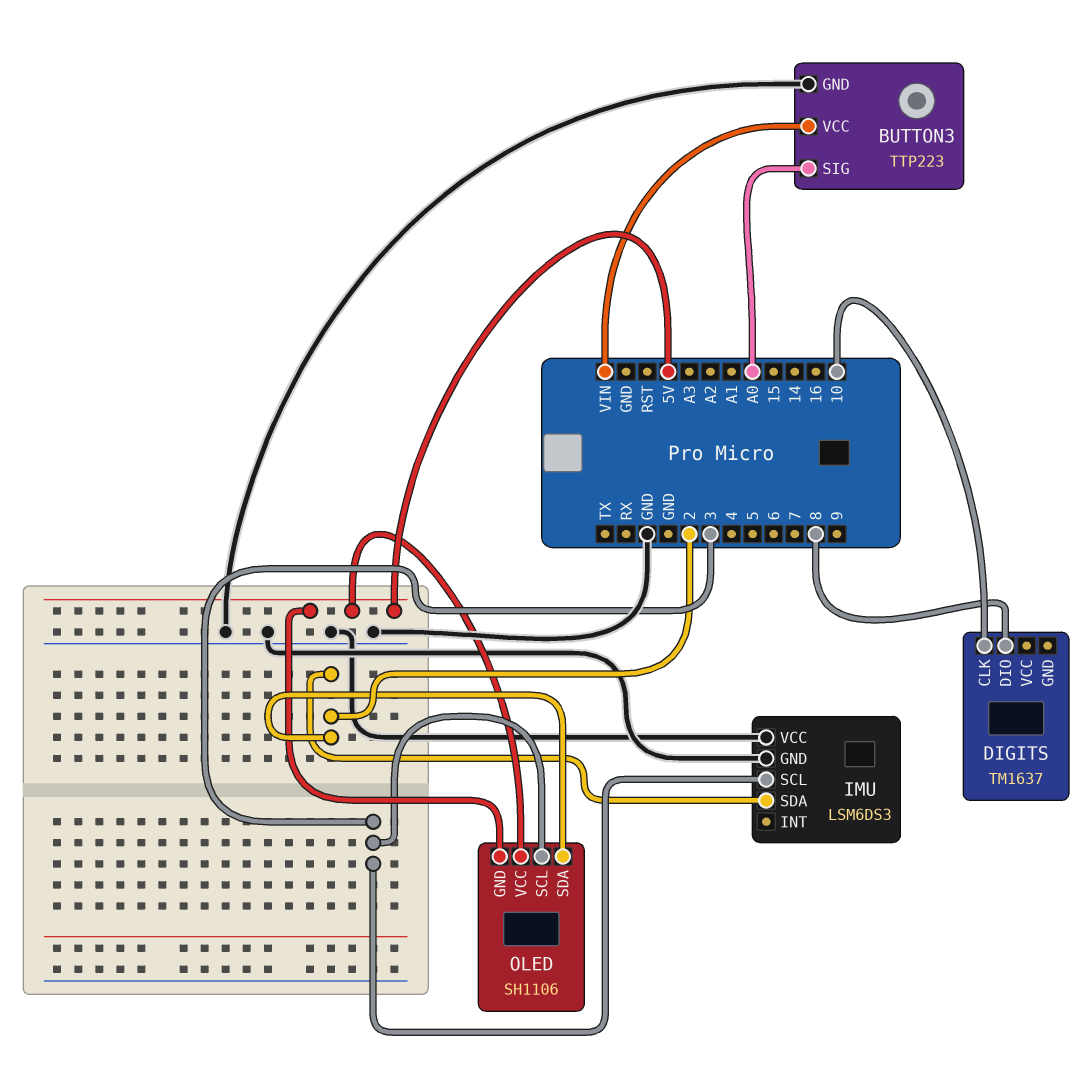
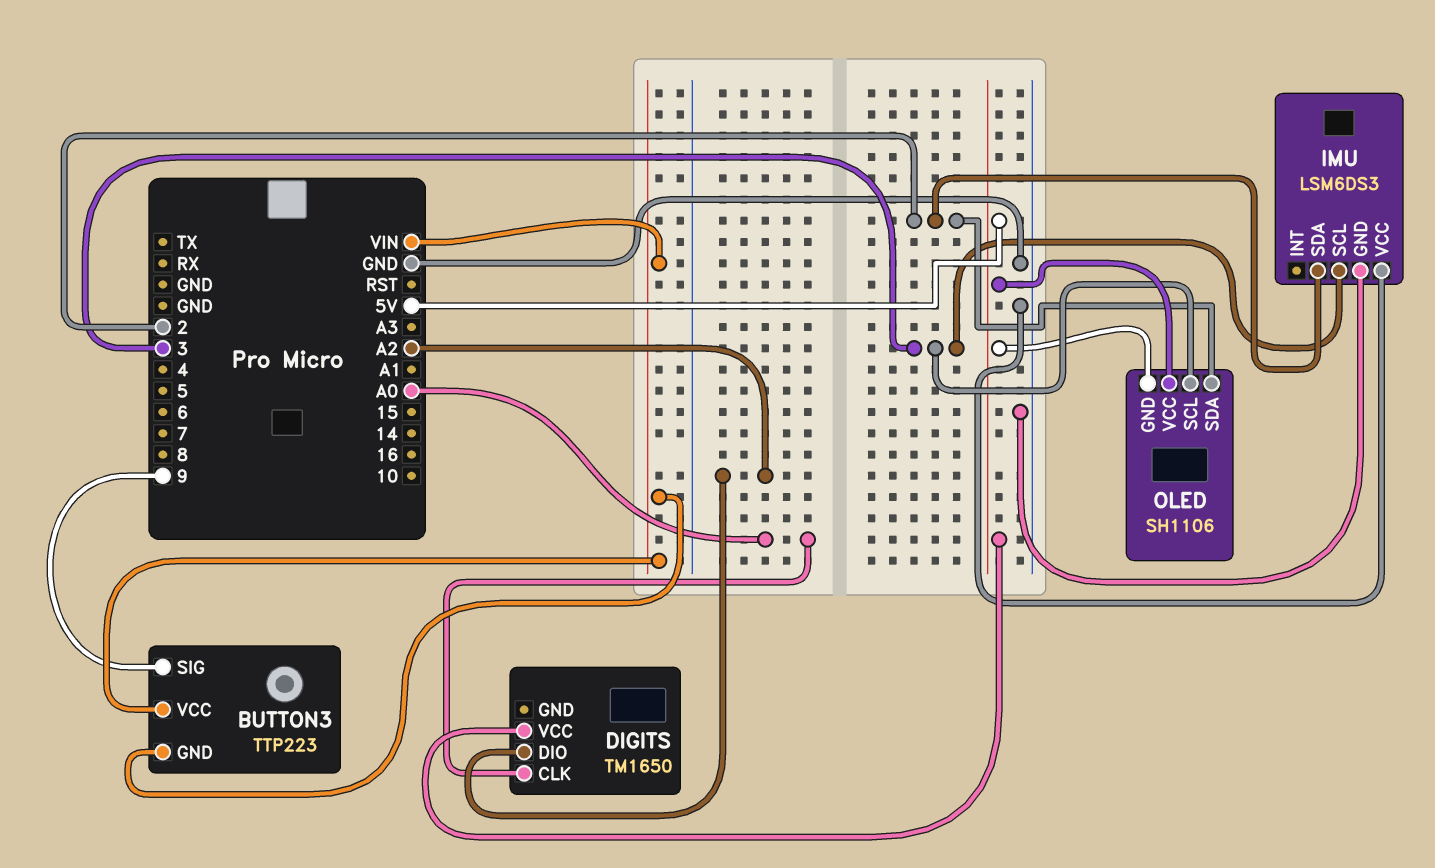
BUTTON3 pin GND: GND -> VIN
BUTTON3 pin SIG: A0 -> 9
DIGITS: TM1637 -> TM1650
DIGITS pin CLK: 10 -> A0
DIGITS pin DIO: 8 -> A2
DIGITS pin VCC: none -> 5V

